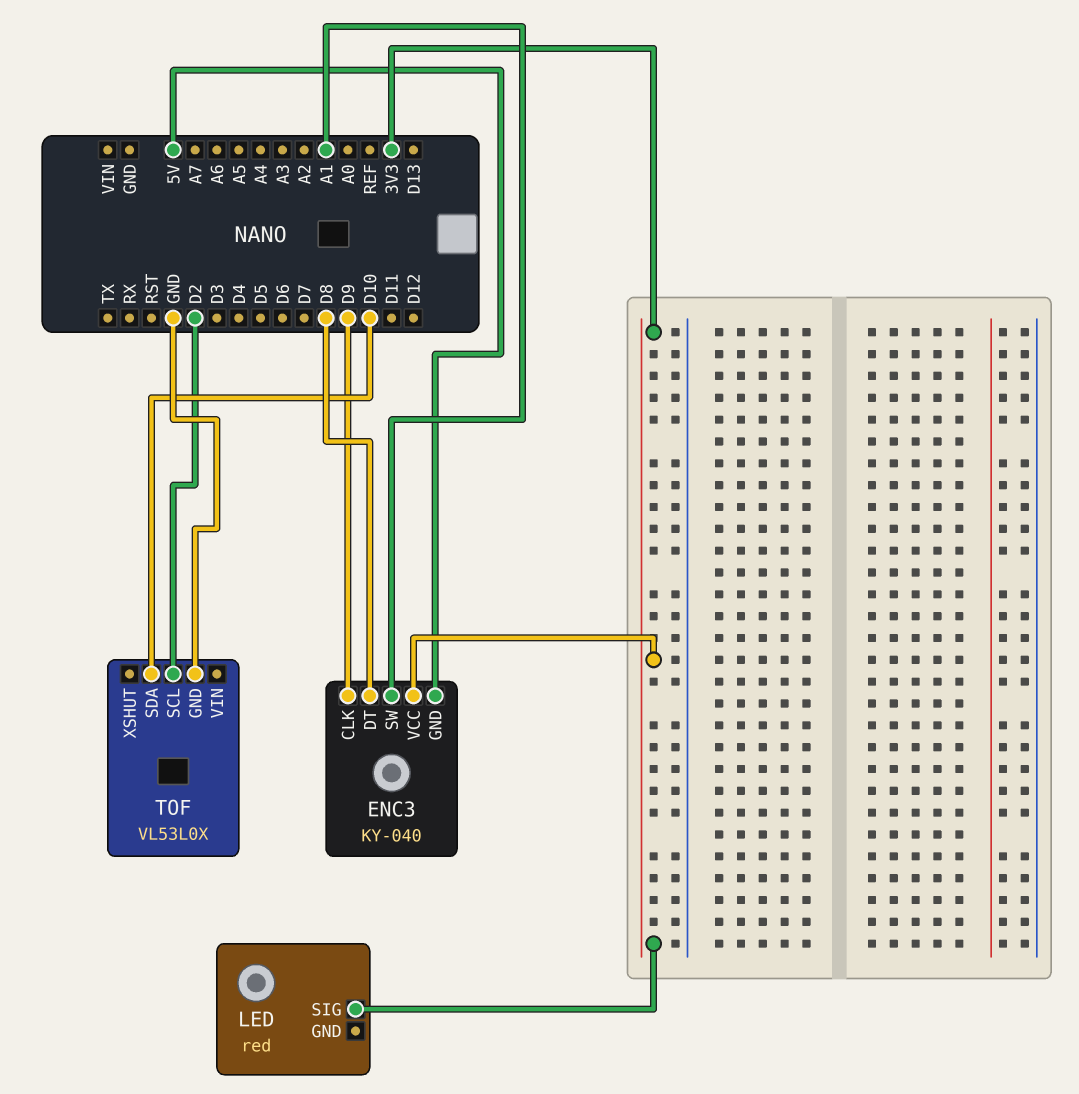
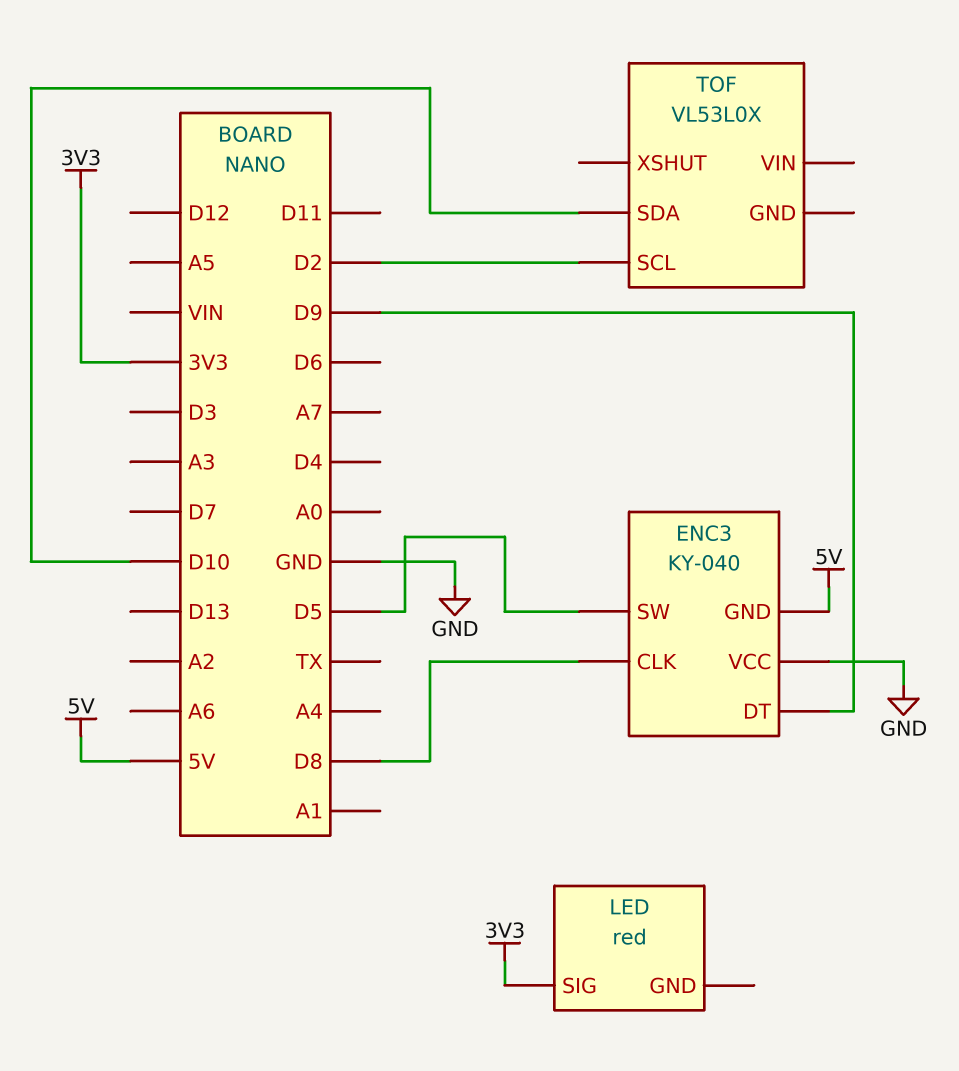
ENC3 pin CLK: D9 -> D8
ENC3 pin DT: D8 -> D9
ENC3 pin SW: A1 -> D5
ENC3 pin VCC: 3V3 -> GND
TOF pin GND: GND -> none

